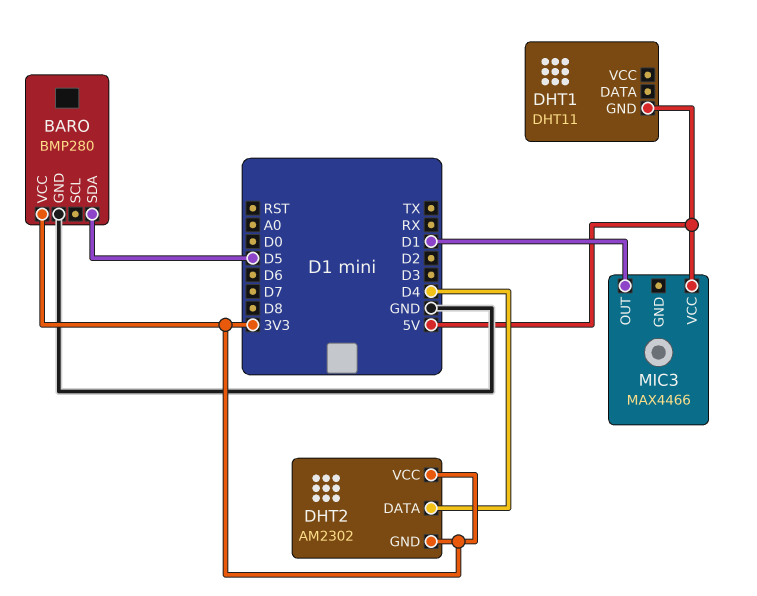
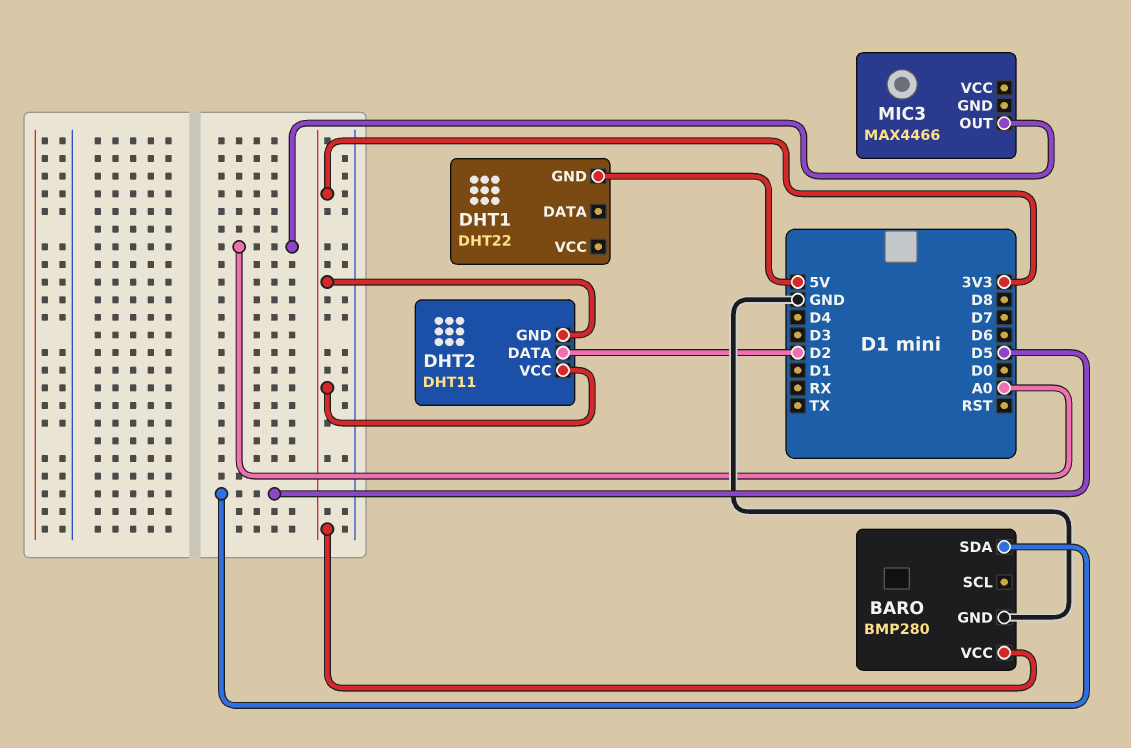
DHT1: DHT11 -> DHT22
DHT2: AM2302 -> DHT11
DHT2 pin DATA: D4 -> D2
MIC3 pin OUT: D1 -> A0
MIC3 pin VCC: 5V -> none

